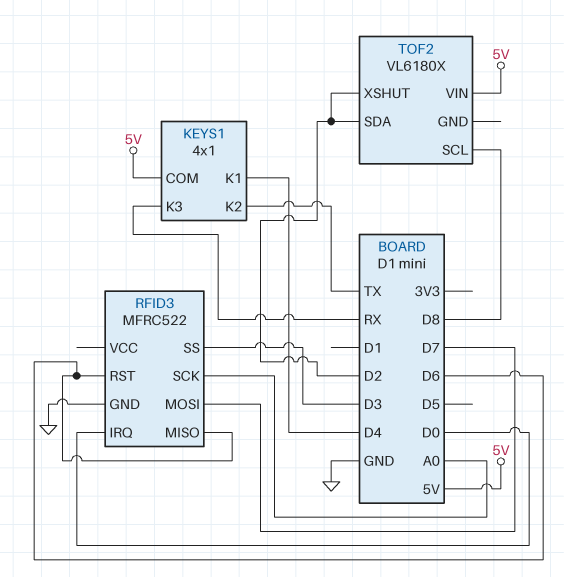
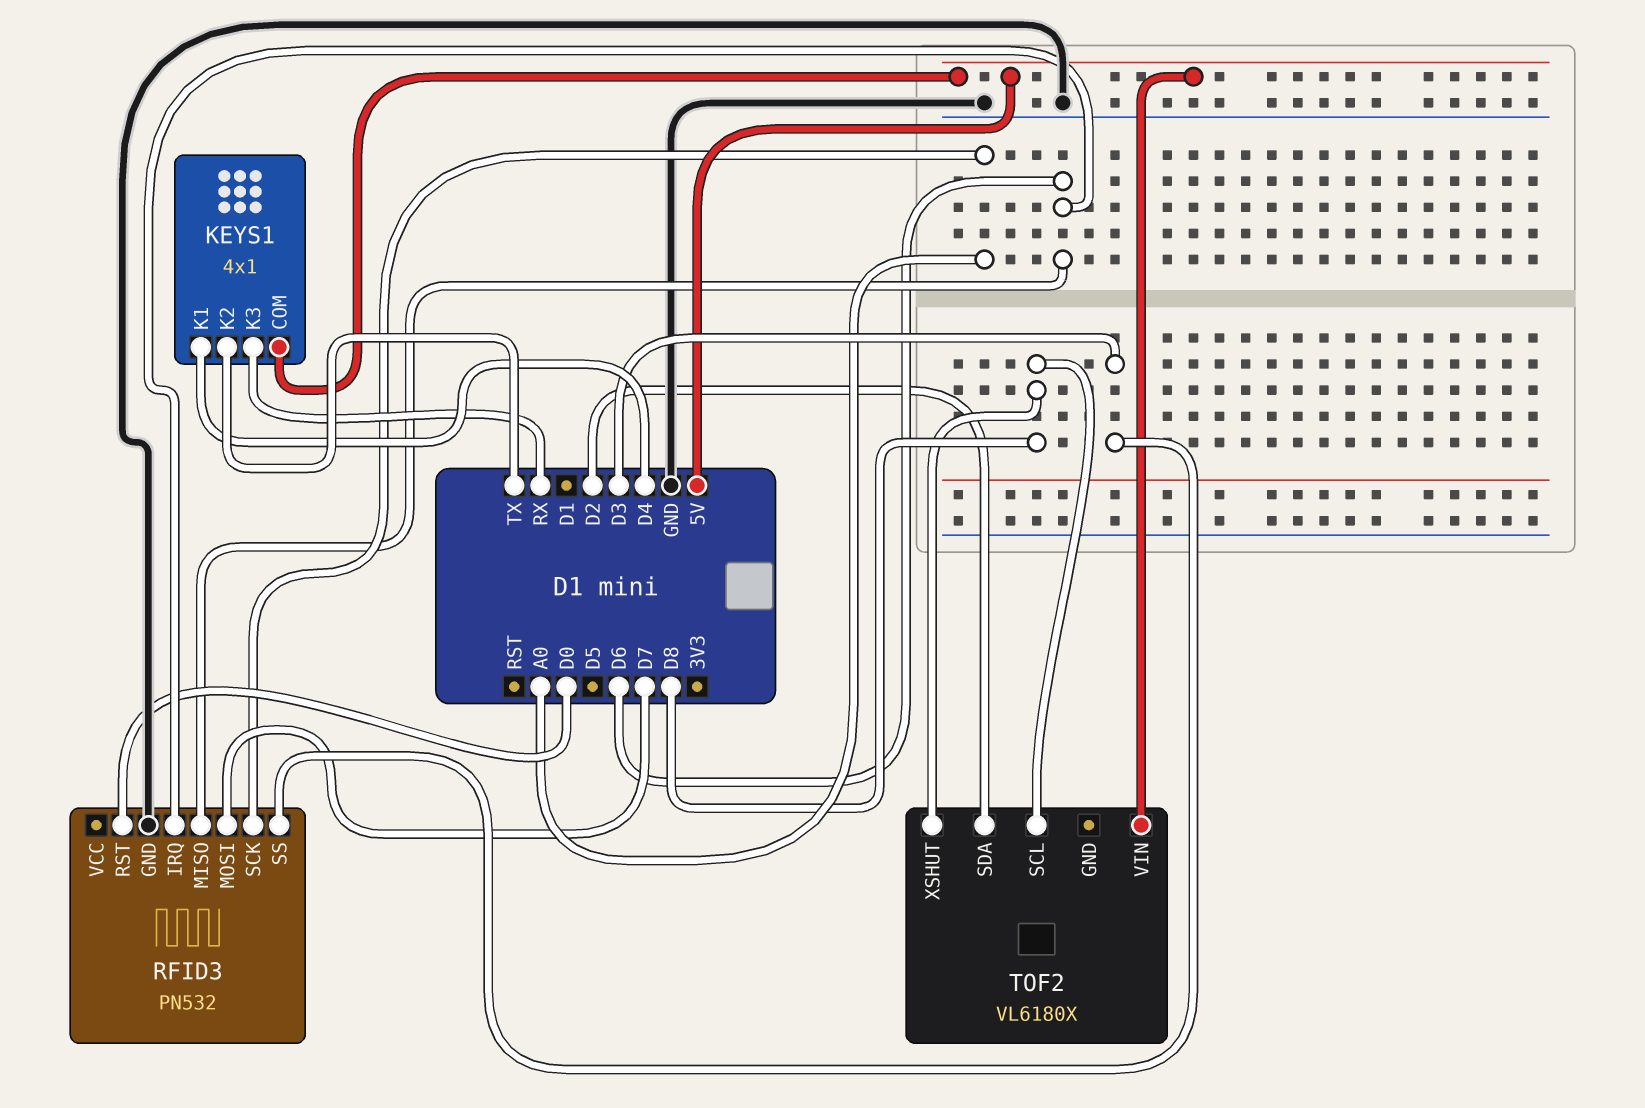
RFID3: MFRC522 -> PN532
RFID3 pin IRQ: D0 -> D6
RFID3 pin RST: D6 -> D0
TOF2 pin XSHUT: D2 -> D8

